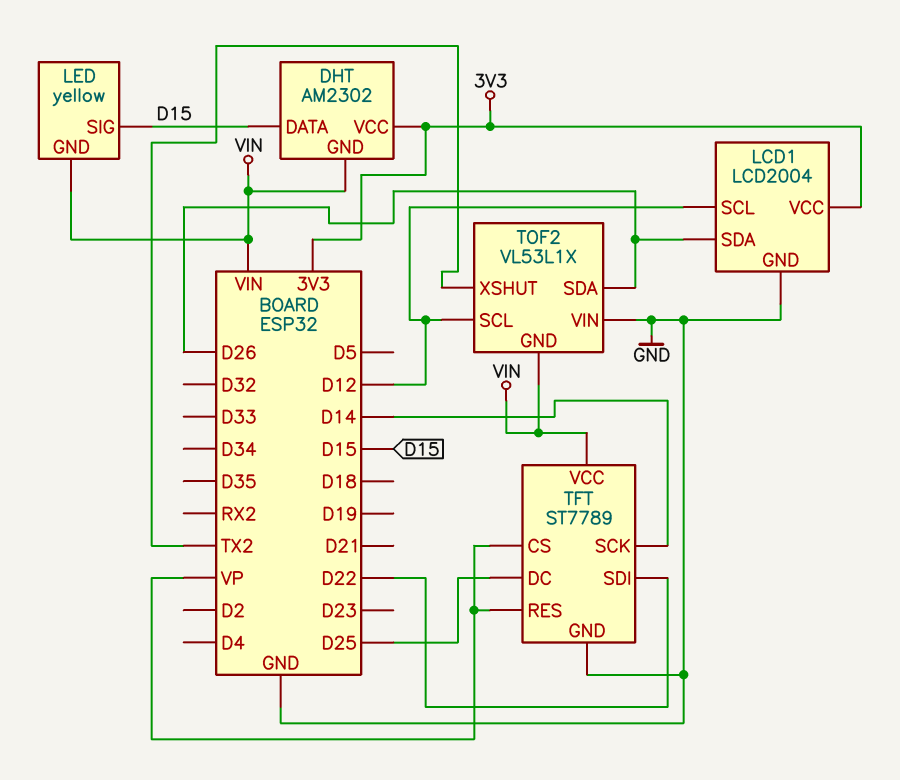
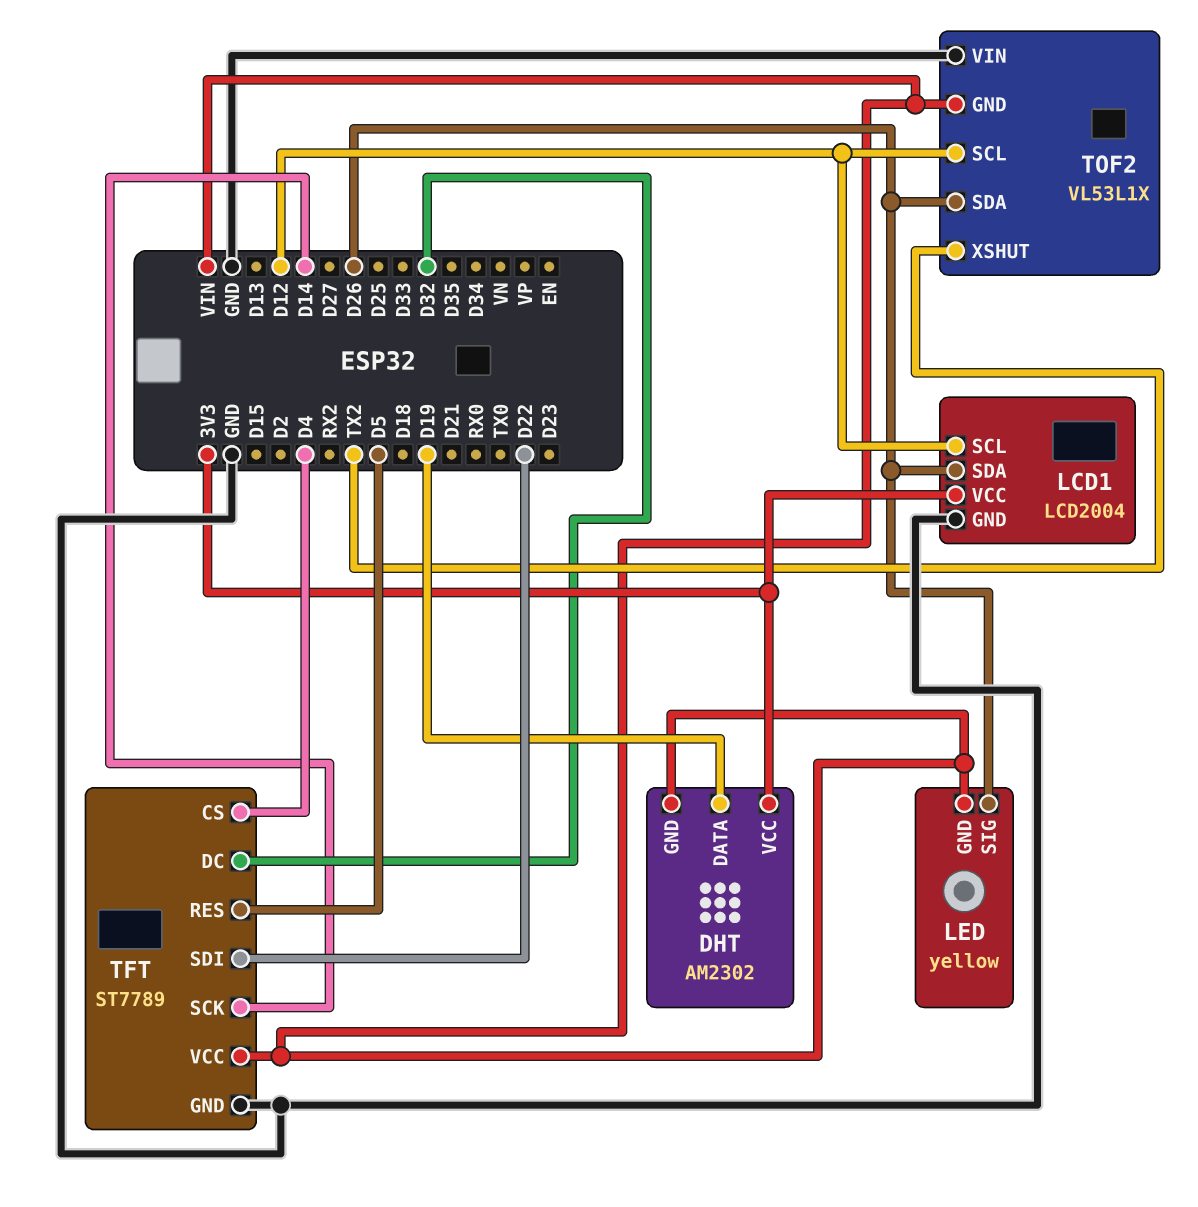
DHT pin DATA: D15 -> D19
LED pin SIG: D15 -> D26
TFT pin CS: VP -> D4
TFT pin DC: D25 -> D32
TFT pin RES: VP -> D5

